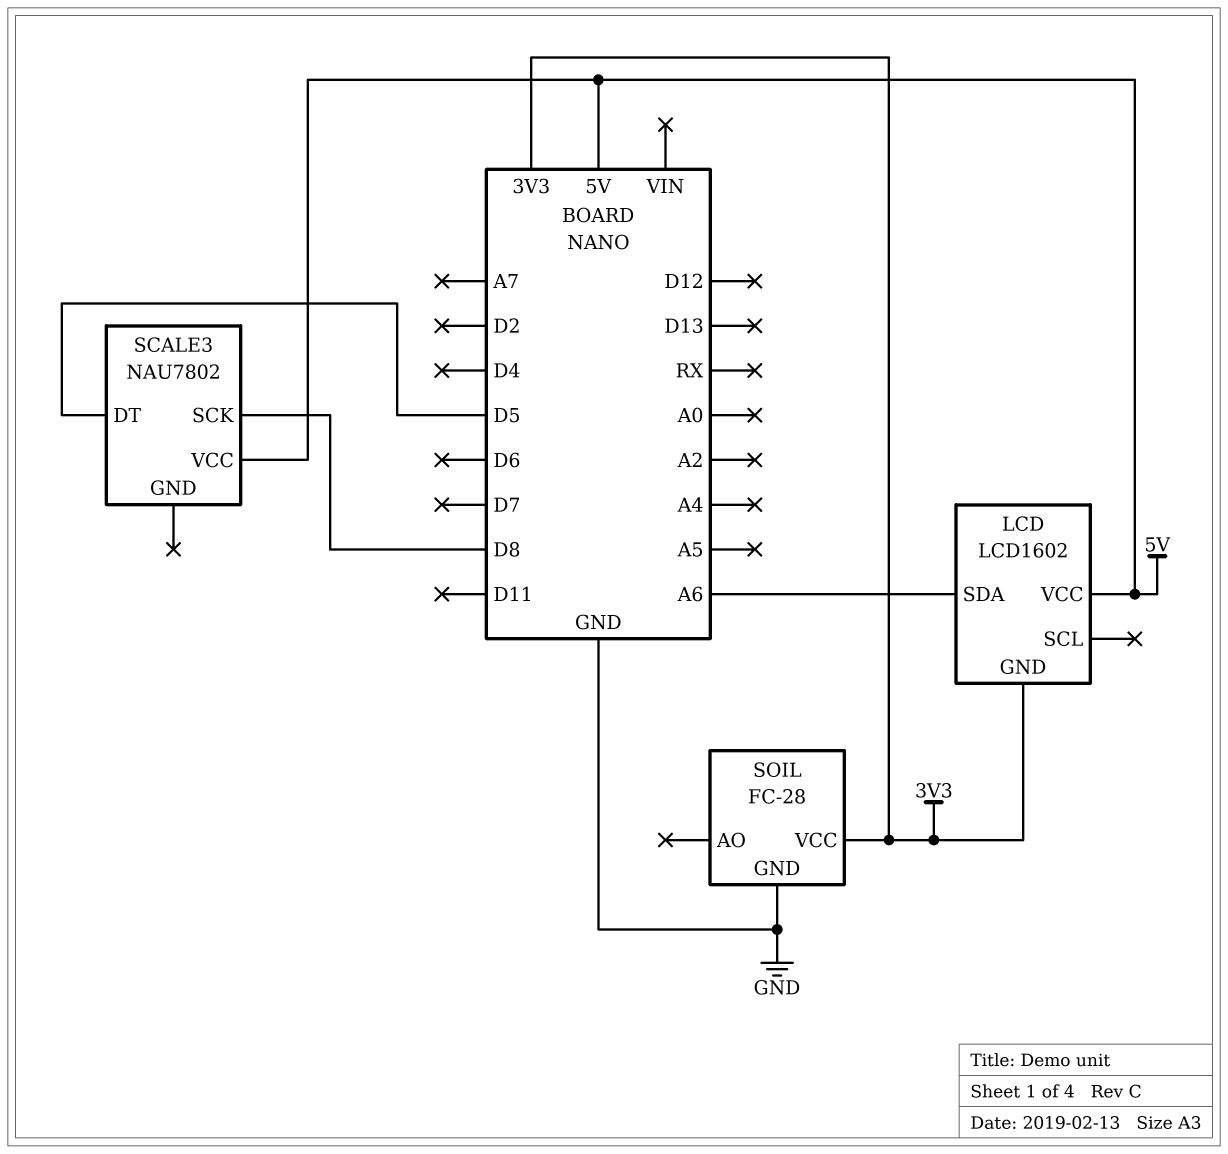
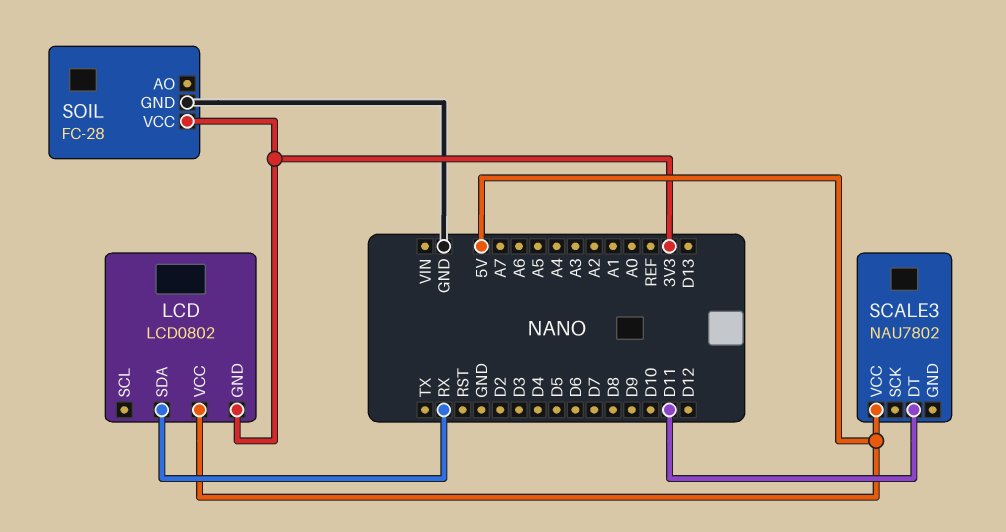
LCD: LCD1602 -> LCD0802
LCD pin SDA: A6 -> RX
SCALE3 pin DT: D5 -> D11
SCALE3 pin SCK: D8 -> none

